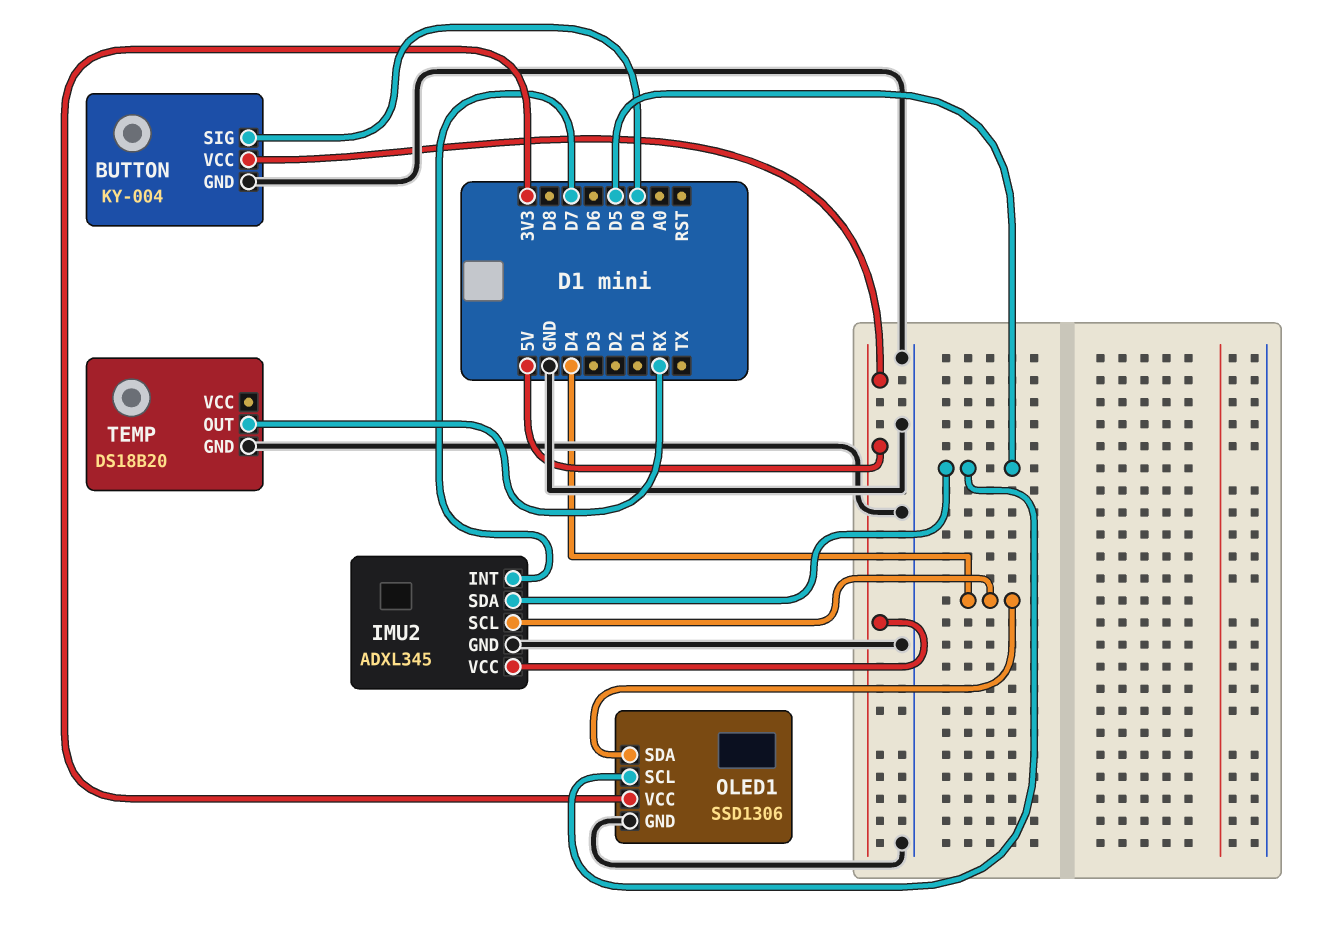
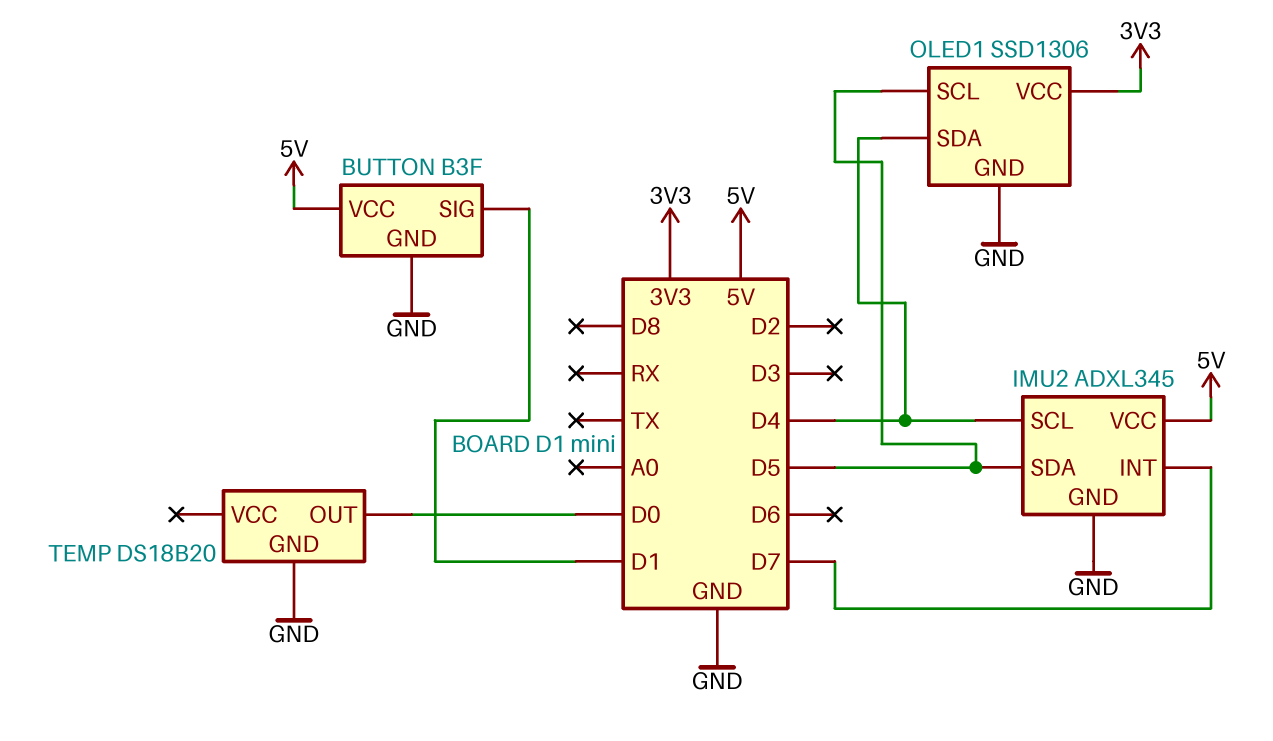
BUTTON: KY-004 -> B3F
BUTTON pin SIG: D0 -> D1
TEMP pin OUT: RX -> D0

